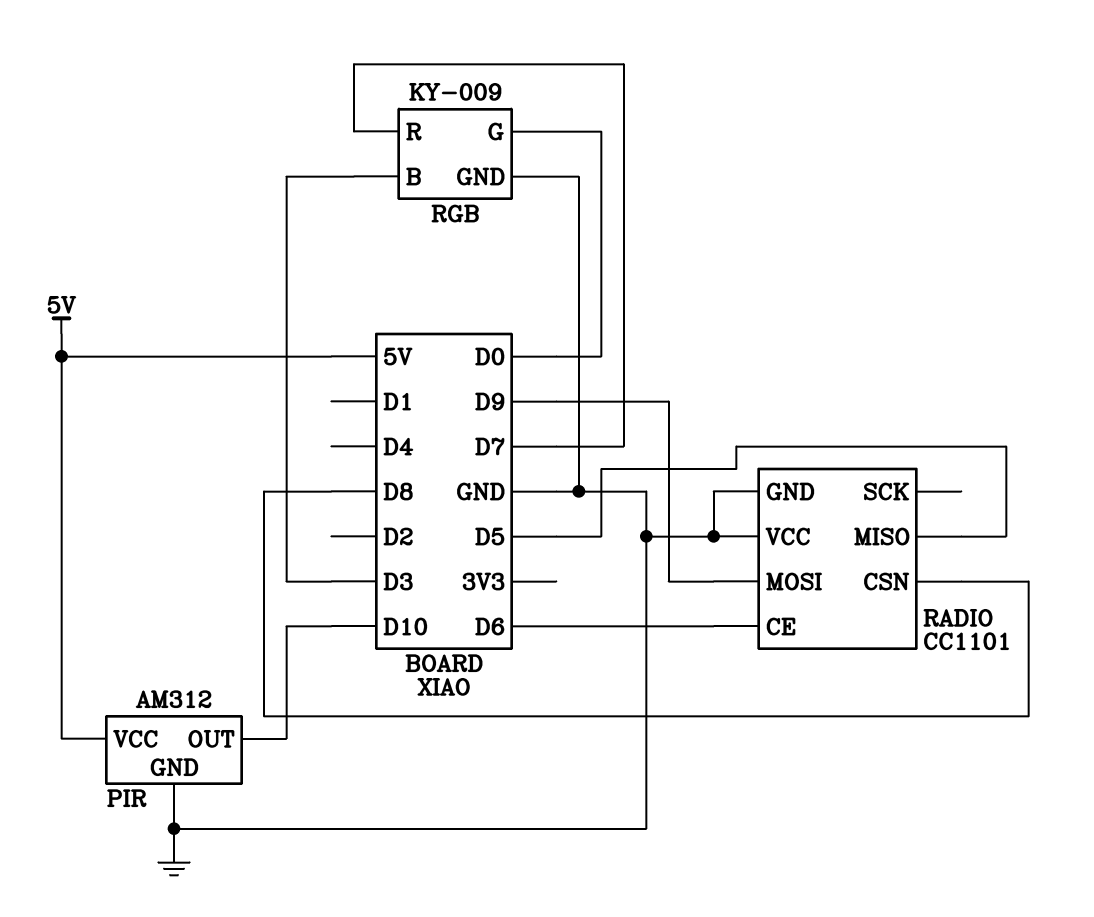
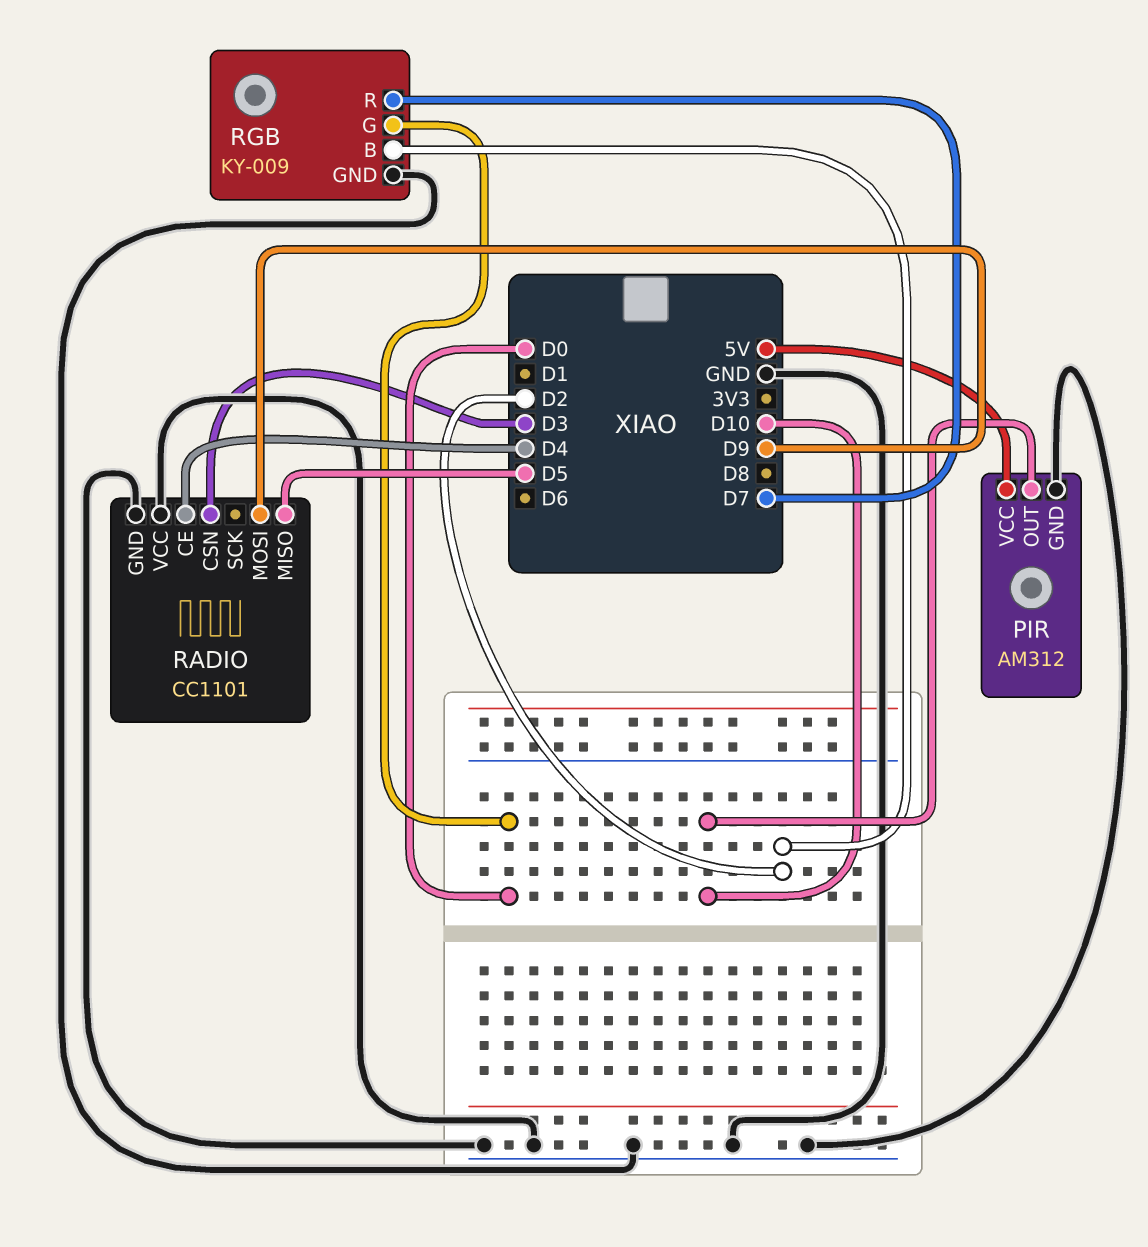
RADIO pin CE: D6 -> D4
RADIO pin CSN: D8 -> D3
RGB pin B: D3 -> D2

